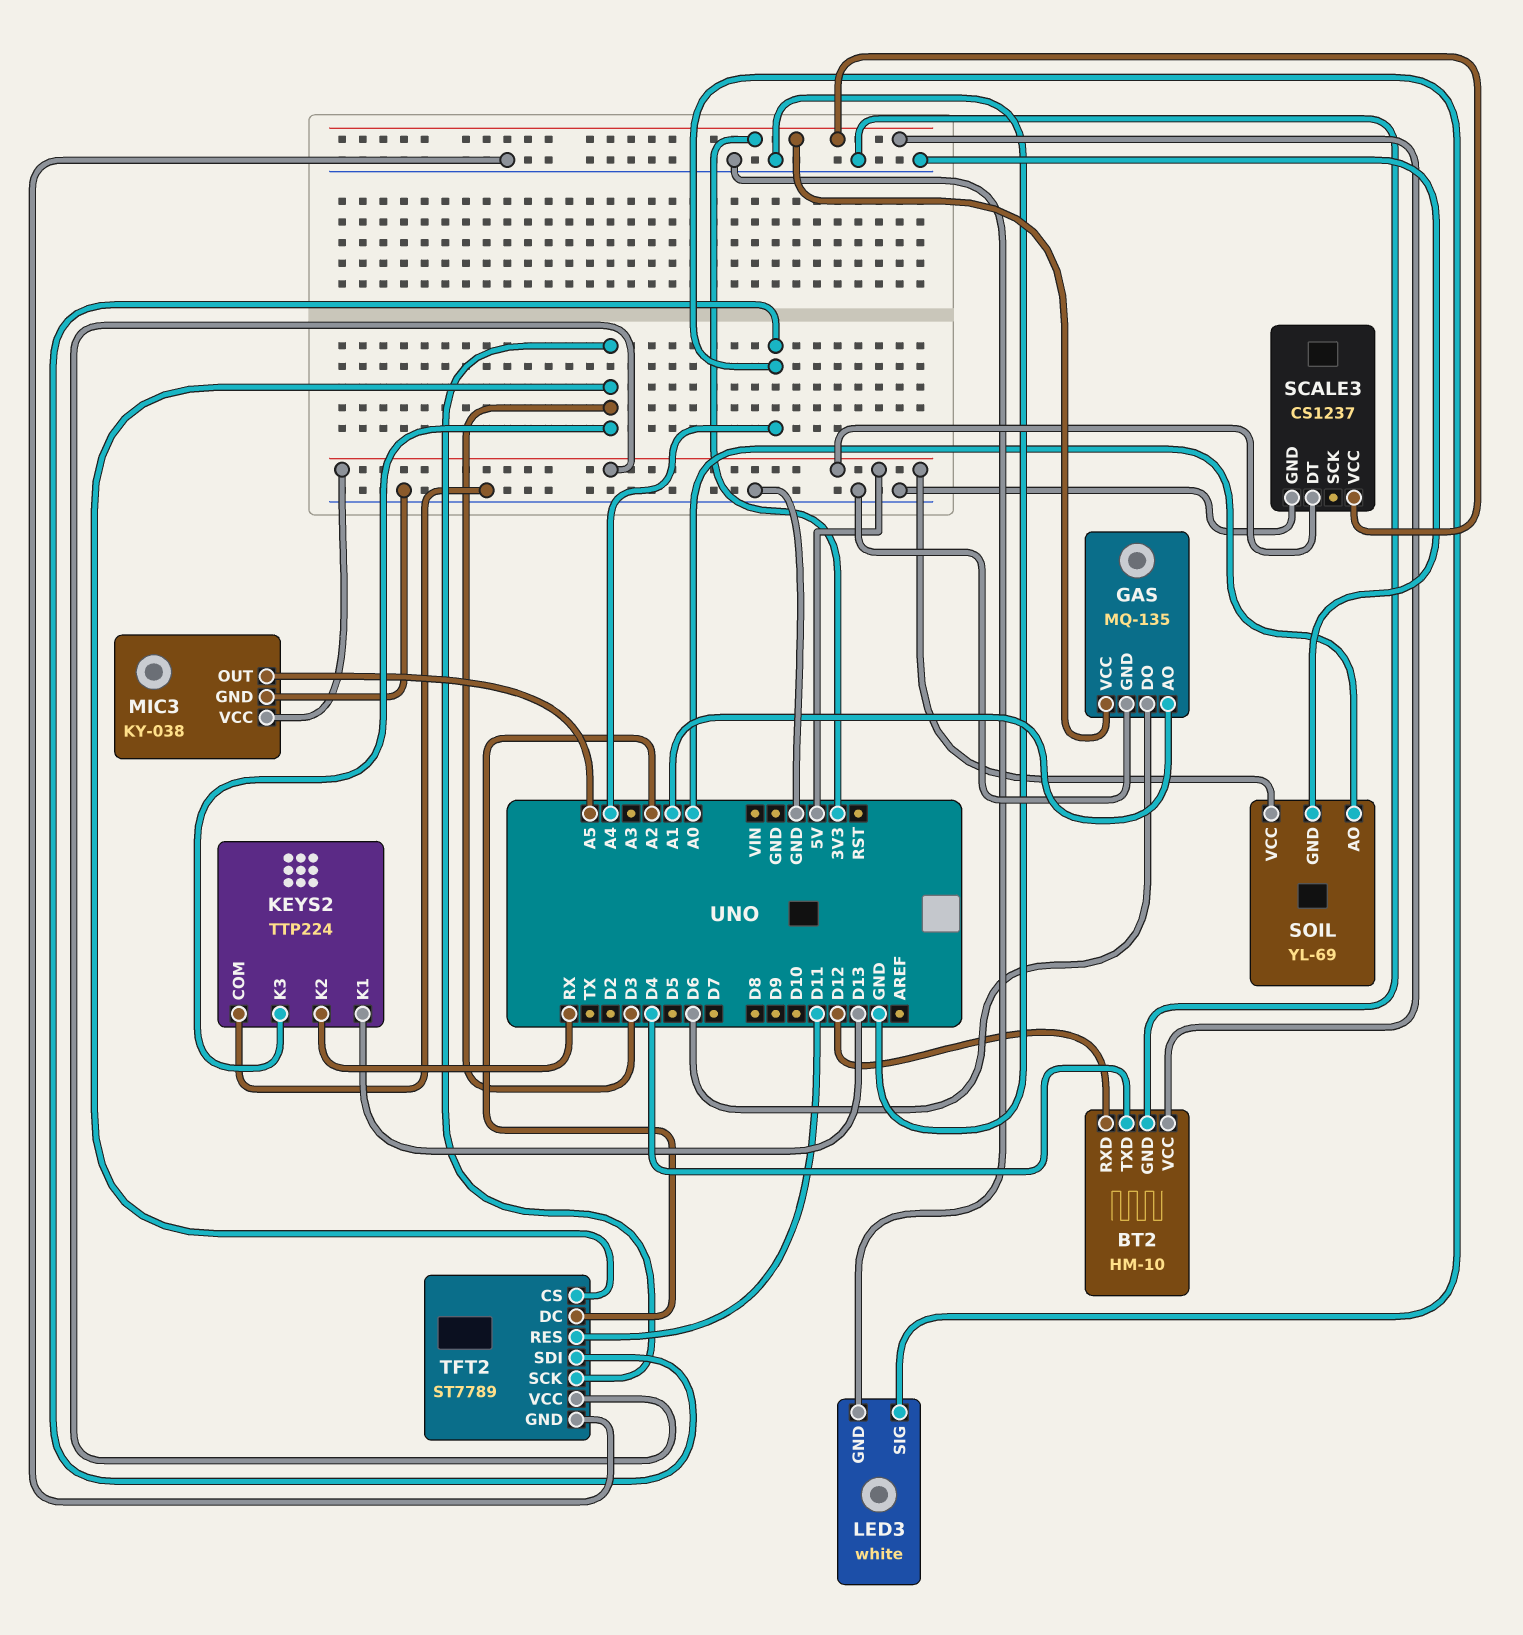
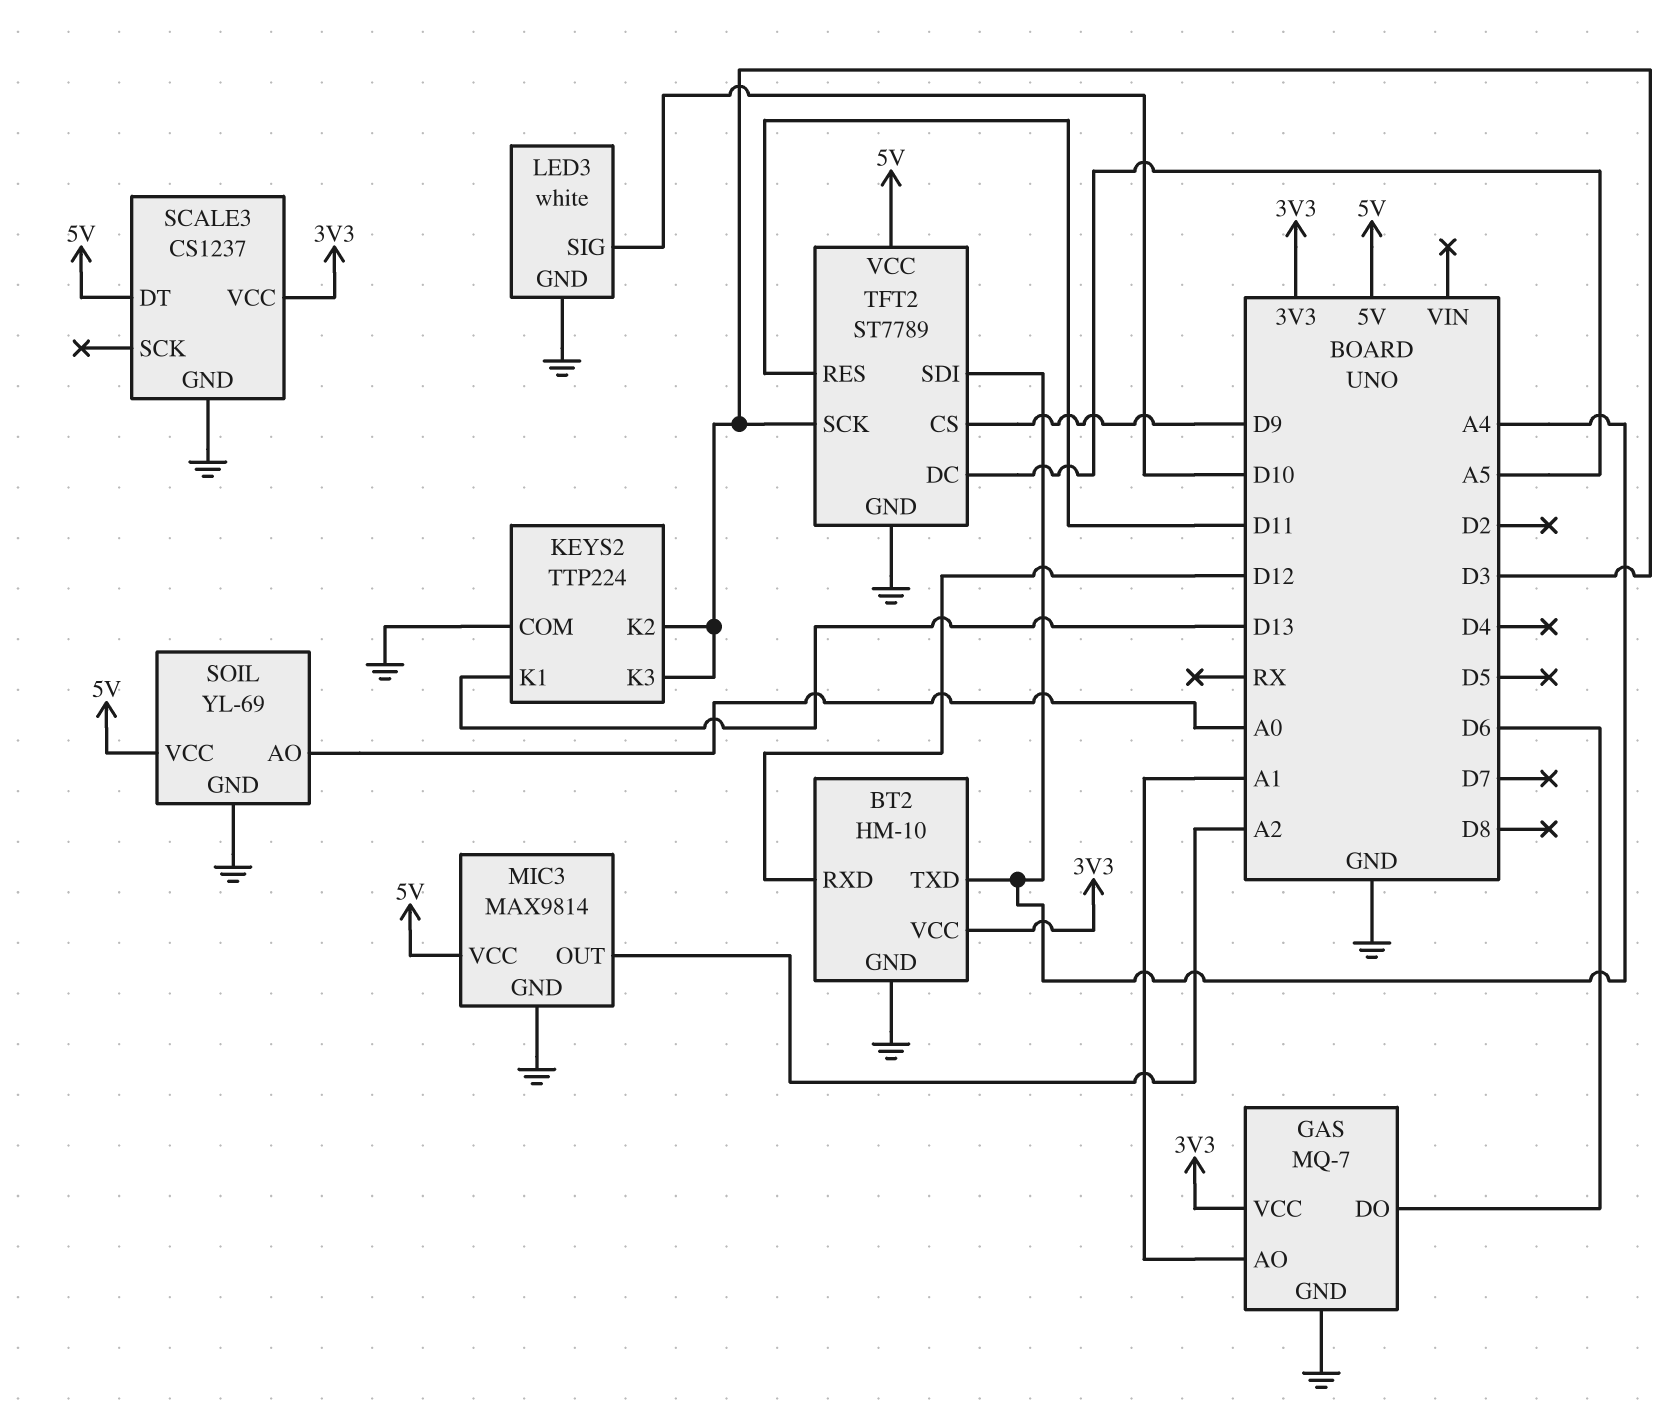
BT2 pin TXD: D4 -> A4
GAS: MQ-135 -> MQ-7
KEYS2 pin K2: RX -> D3
LED3 pin SIG: A4 -> D10
MIC3: KY-038 -> MAX9814
MIC3 pin OUT: A5 -> A2
TFT2 pin CS: D3 -> D9
TFT2 pin DC: A2 -> A5

